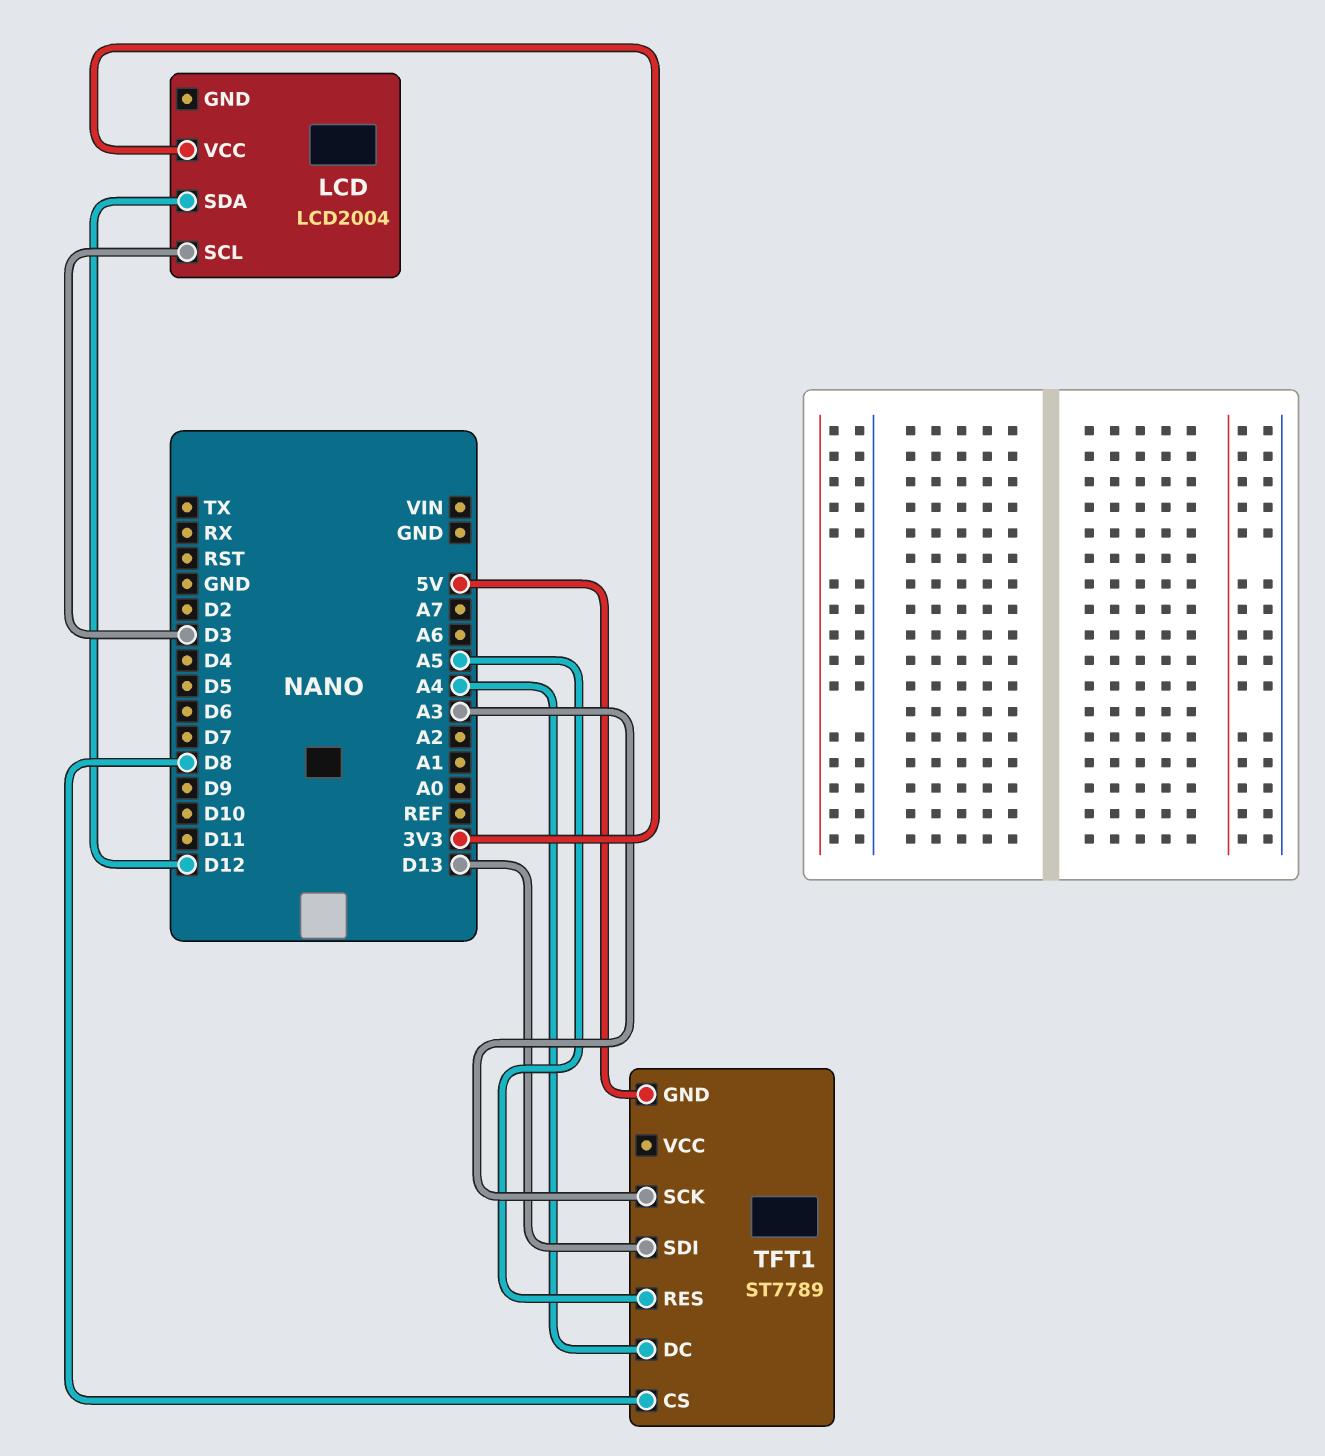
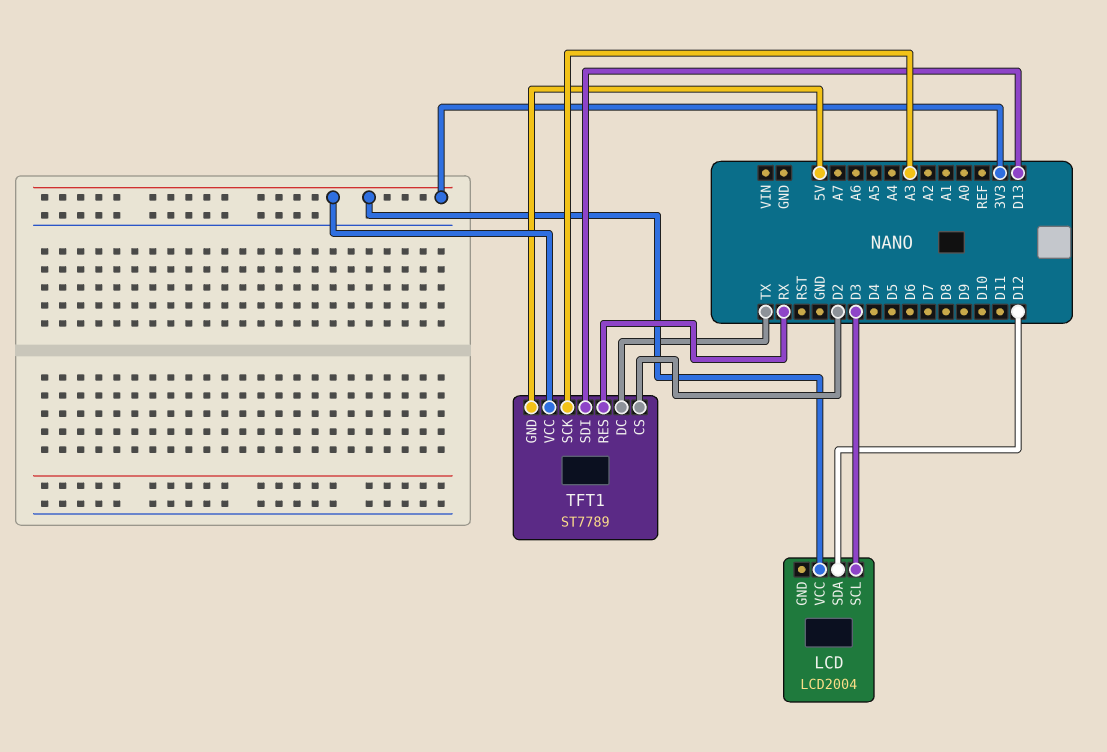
TFT1 pin CS: D8 -> D2
TFT1 pin DC: A4 -> TX
TFT1 pin RES: A5 -> RX
TFT1 pin VCC: none -> 3V3

